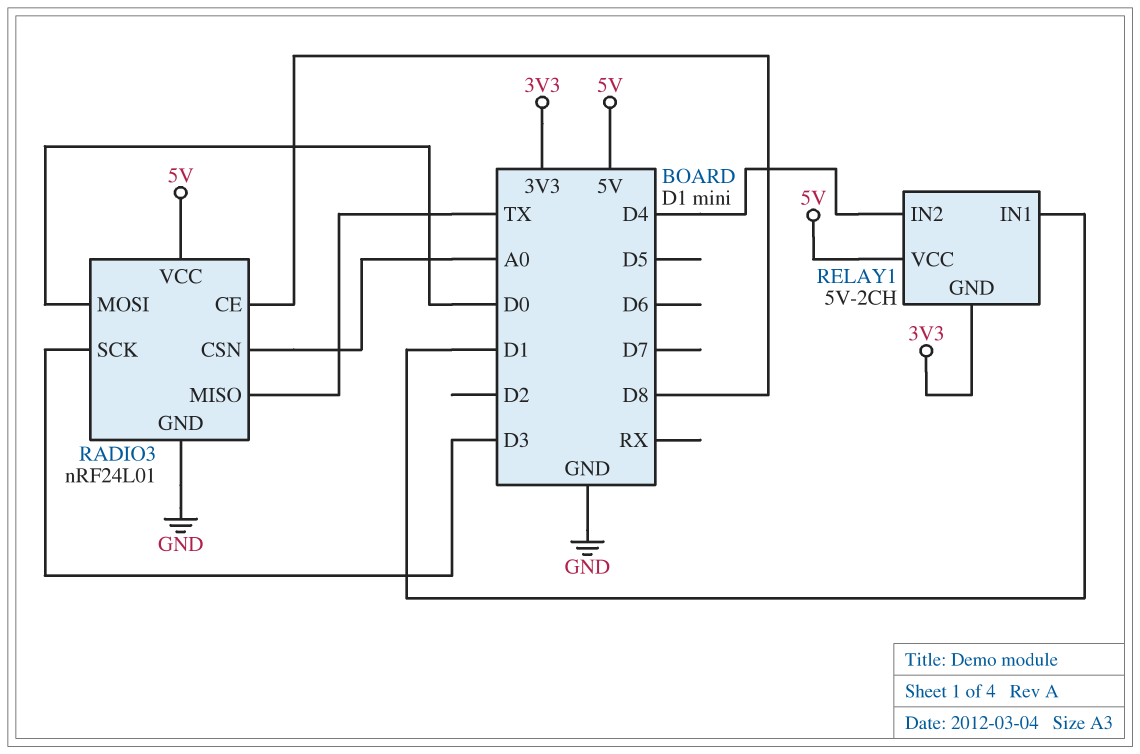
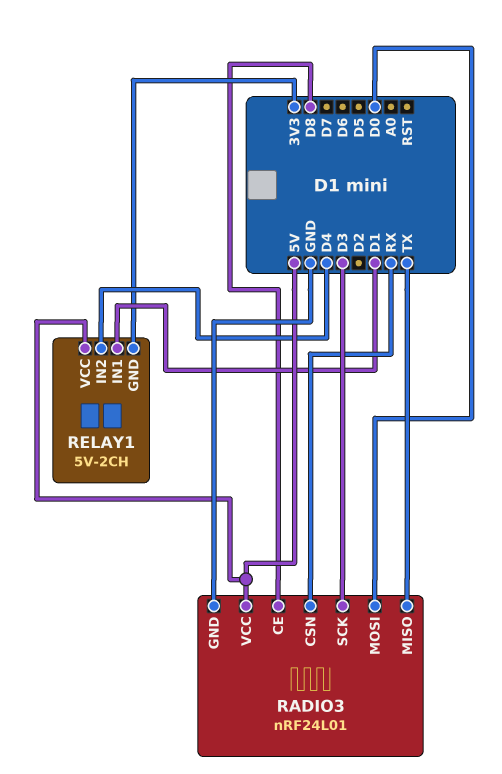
RADIO3 pin CSN: A0 -> RX

